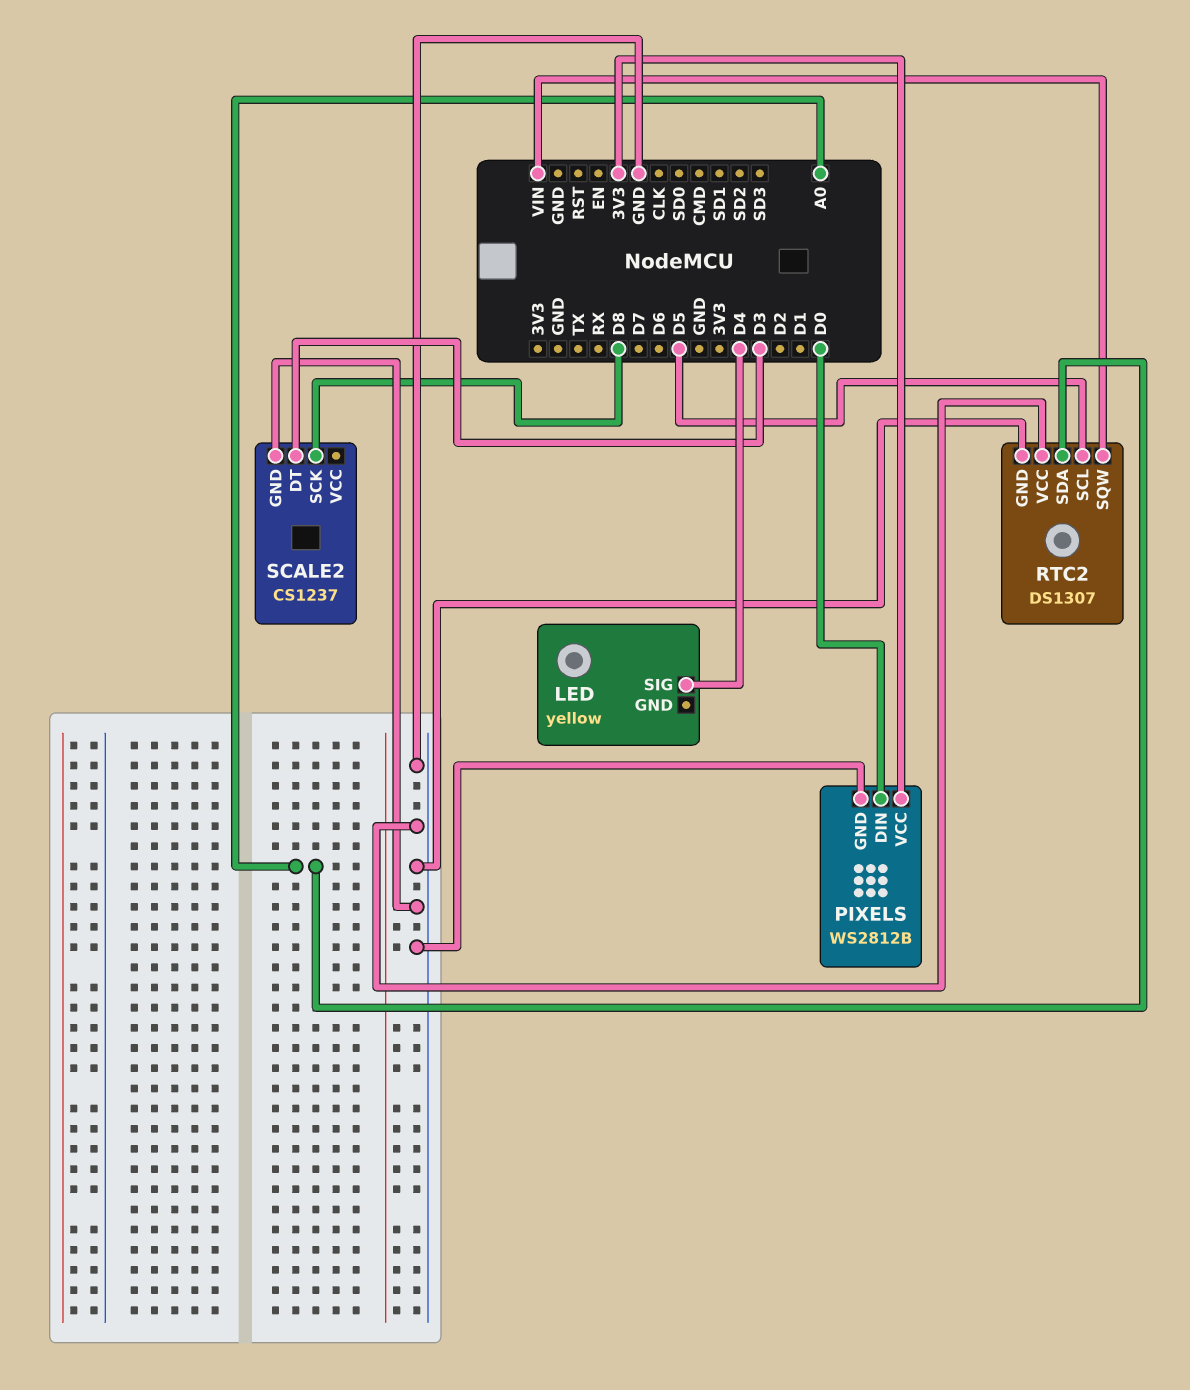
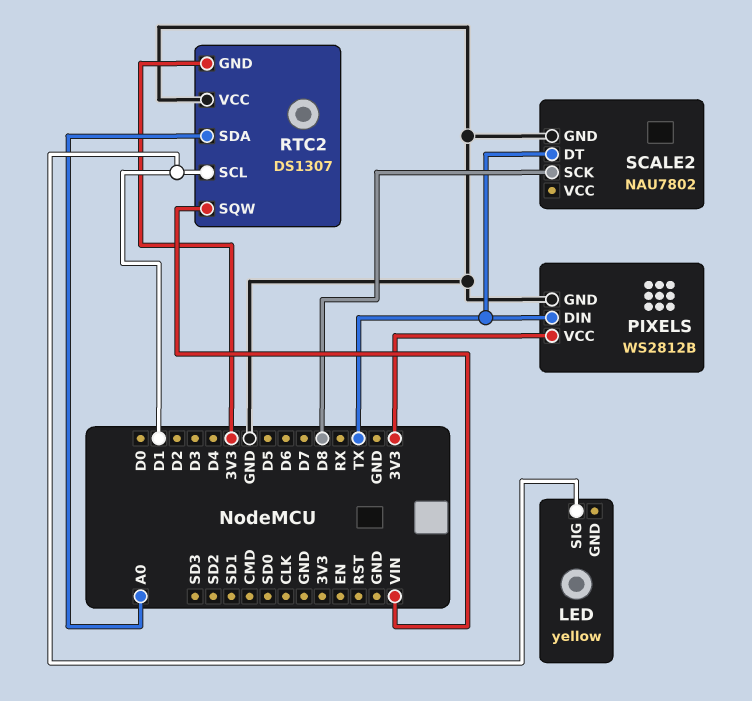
LED pin SIG: D4 -> D1
PIXELS pin DIN: D0 -> TX
RTC2 pin GND: GND -> 3V3
RTC2 pin SCL: D5 -> D1
SCALE2: CS1237 -> NAU7802
SCALE2 pin DT: D3 -> TX

